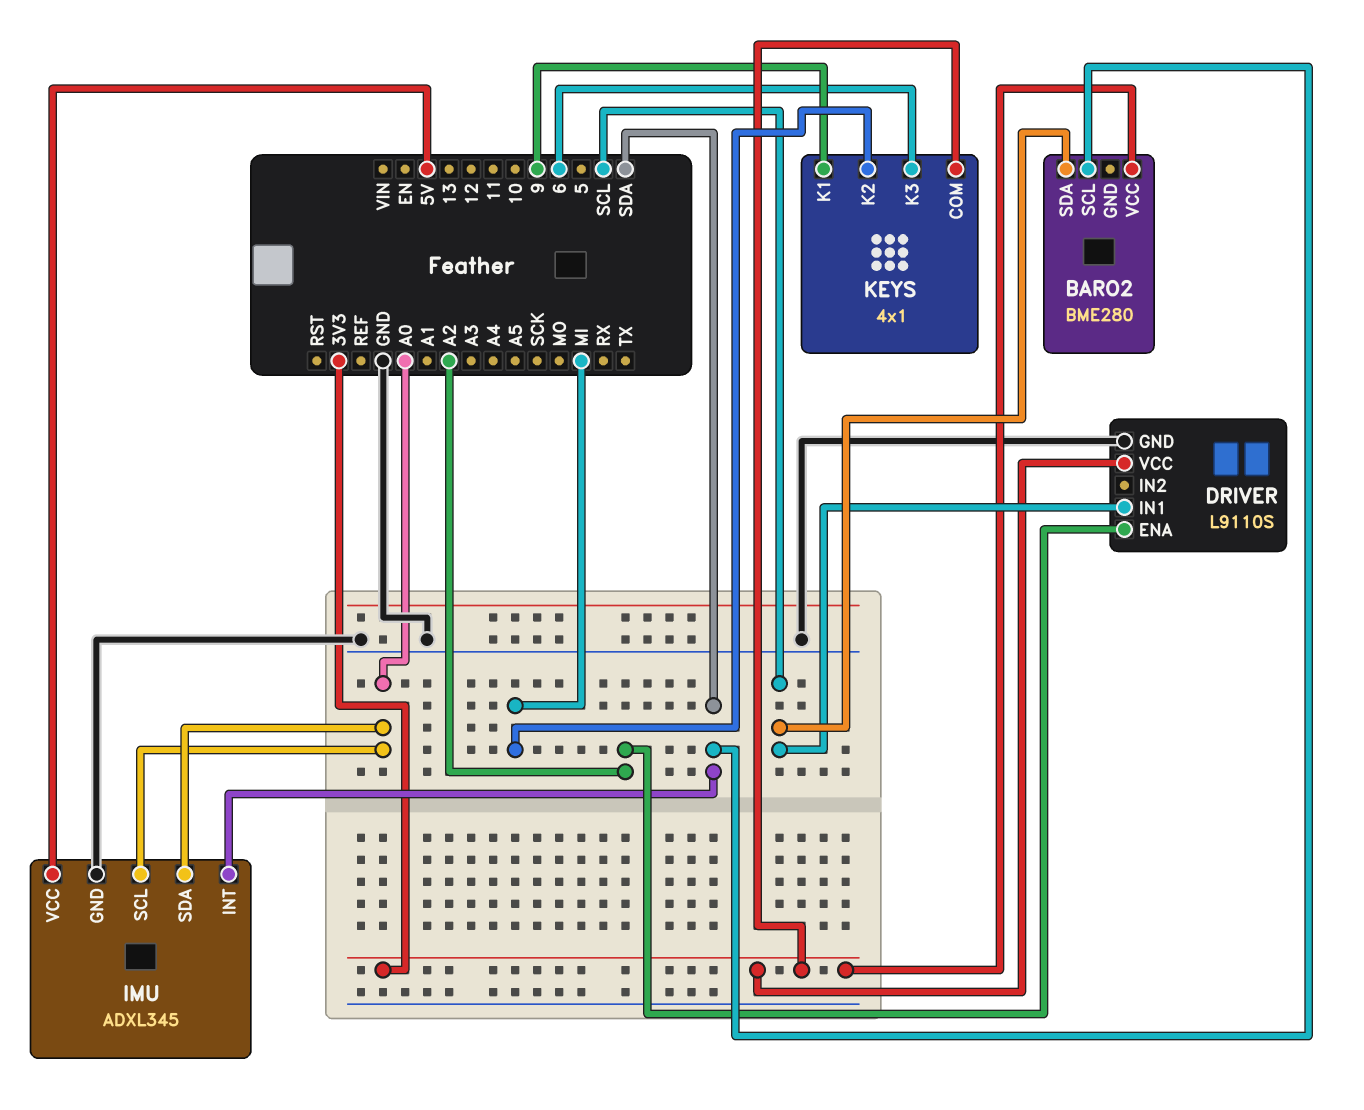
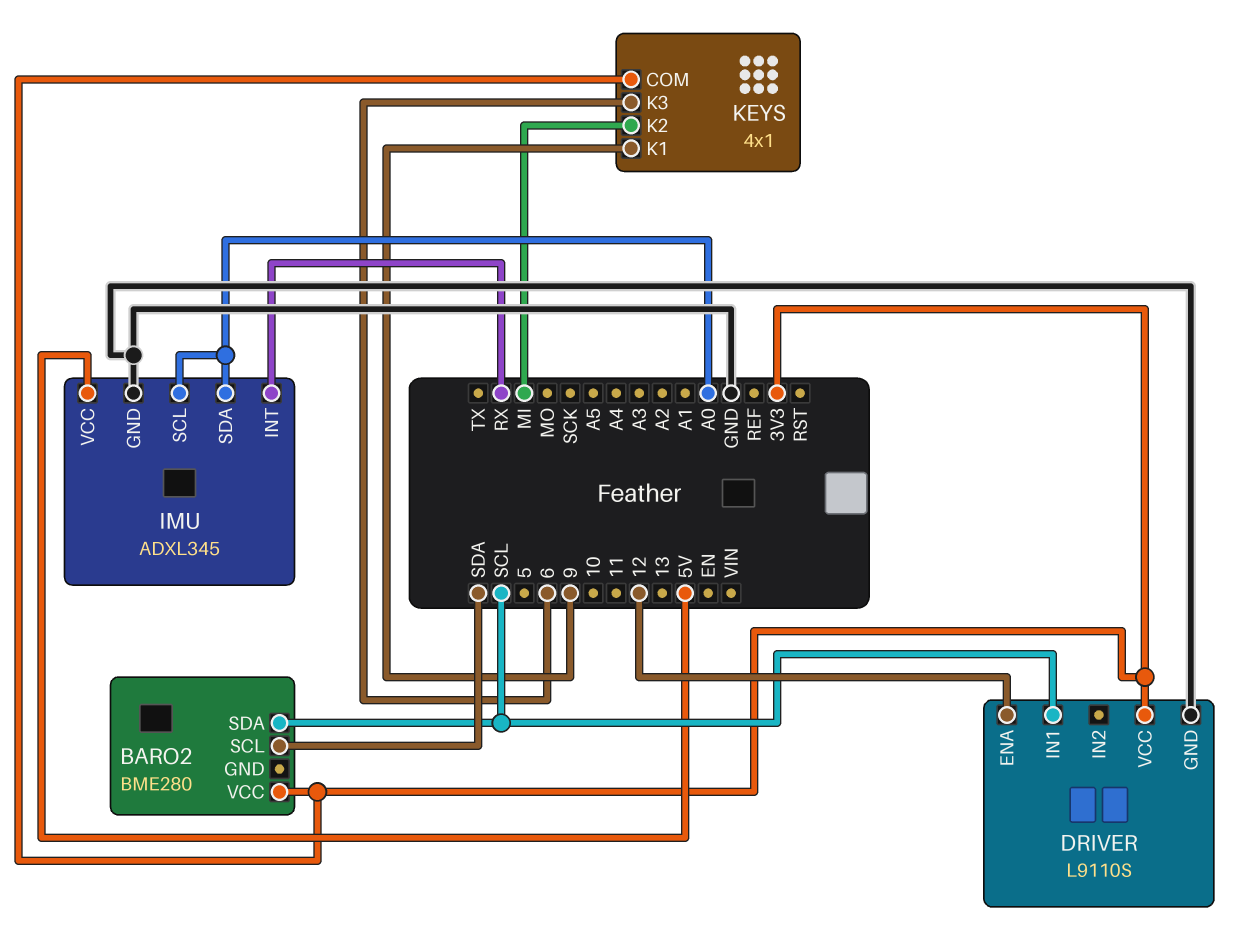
DRIVER pin ENA: A2 -> 12
IMU pin INT: SDA -> RX

